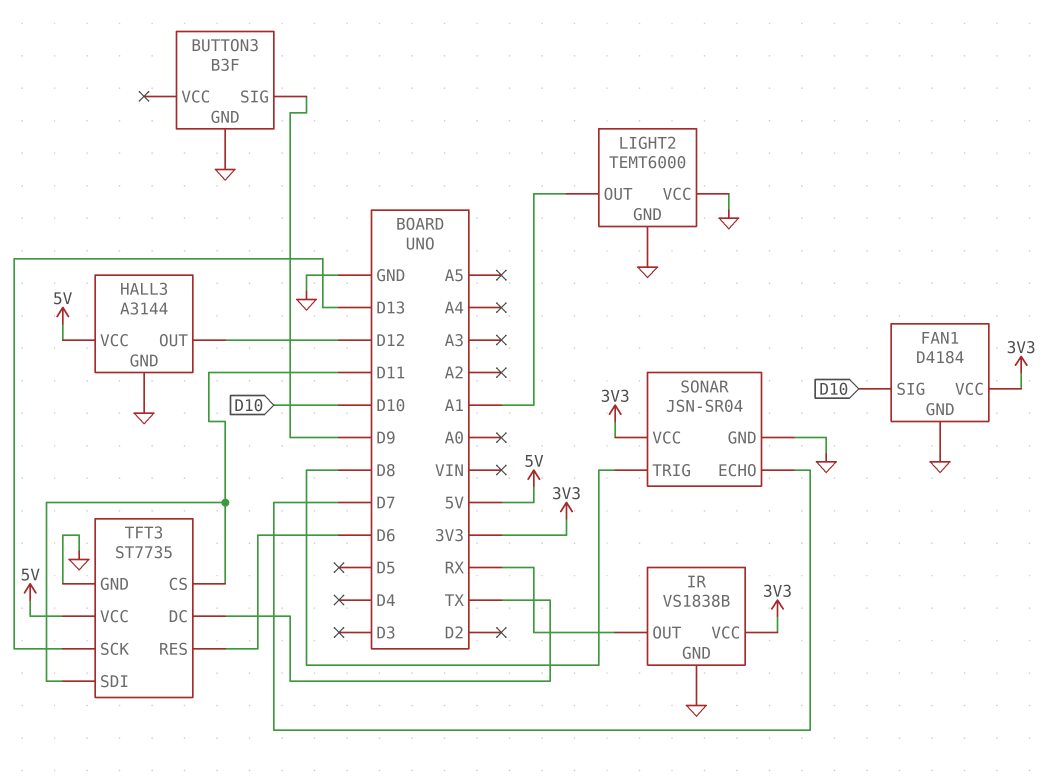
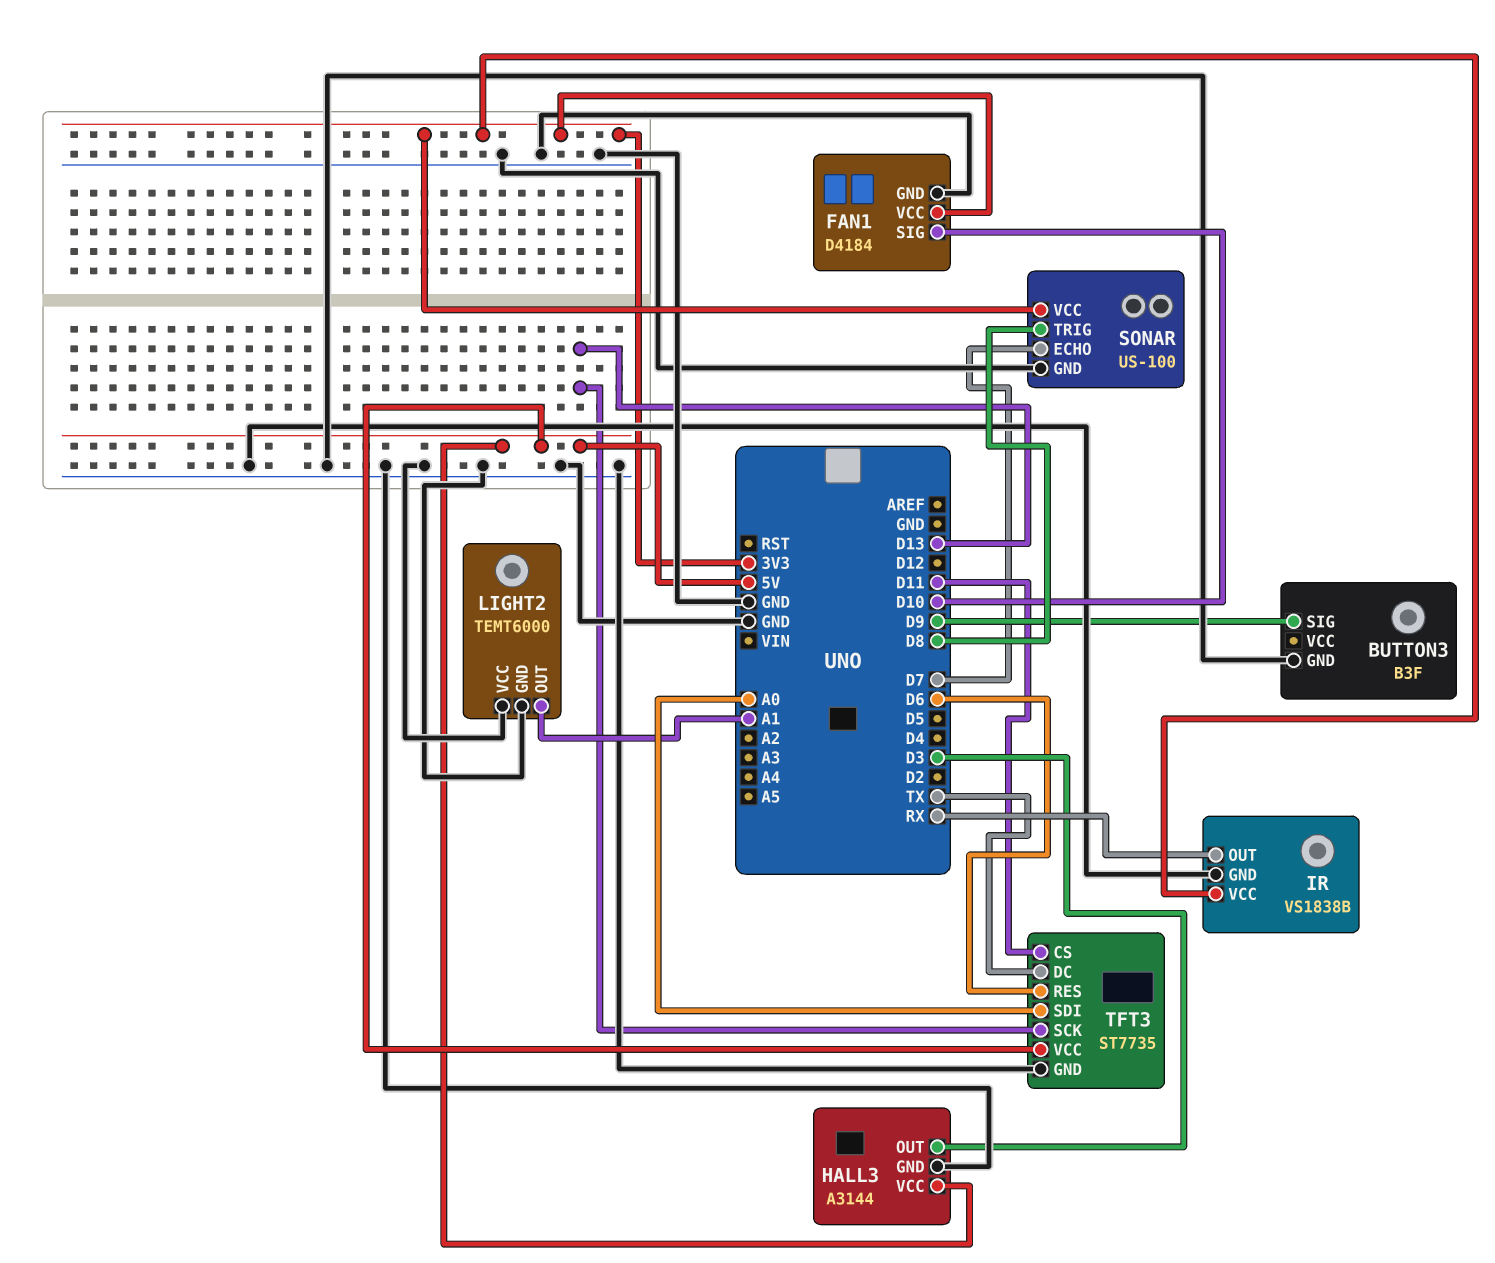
HALL3 pin OUT: D12 -> D3
SONAR: JSN-SR04 -> US-100
TFT3 pin SDI: D11 -> A0

